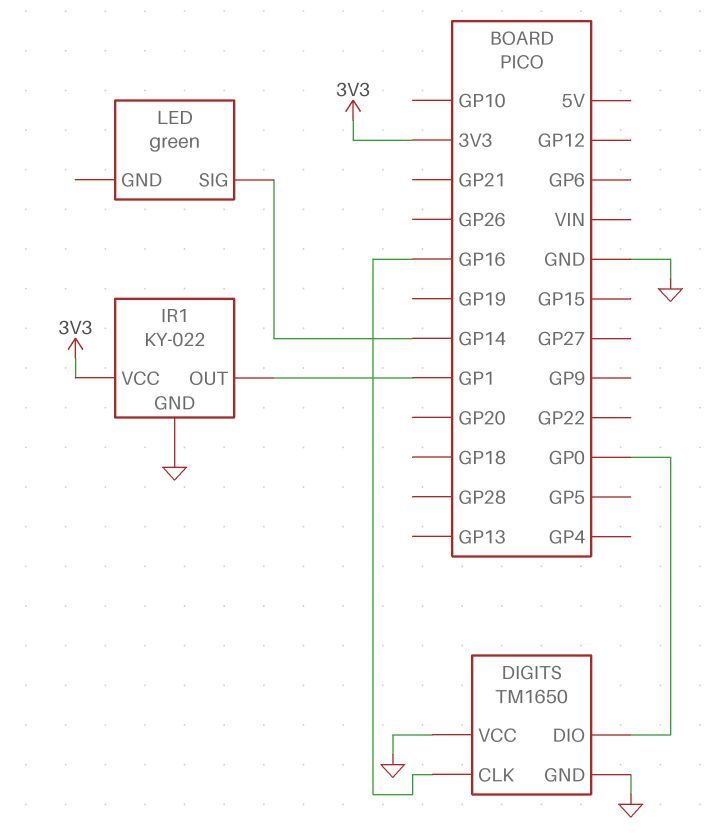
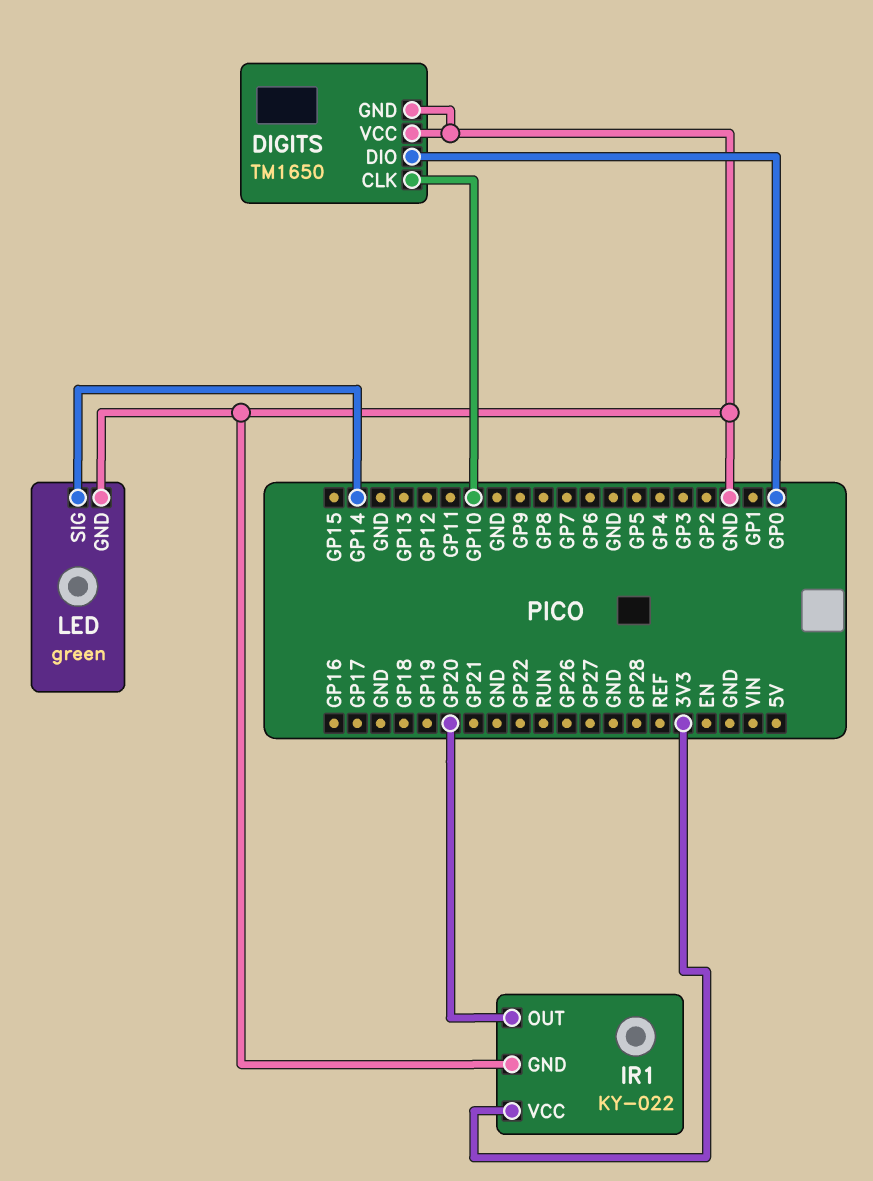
DIGITS pin CLK: GP16 -> GP10
IR1 pin OUT: GP1 -> GP20
LED pin GND: none -> GND

